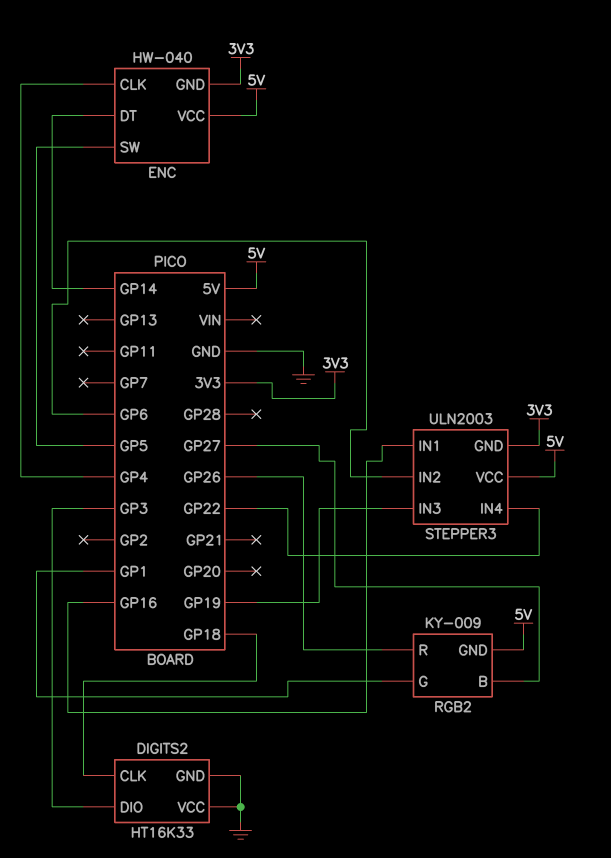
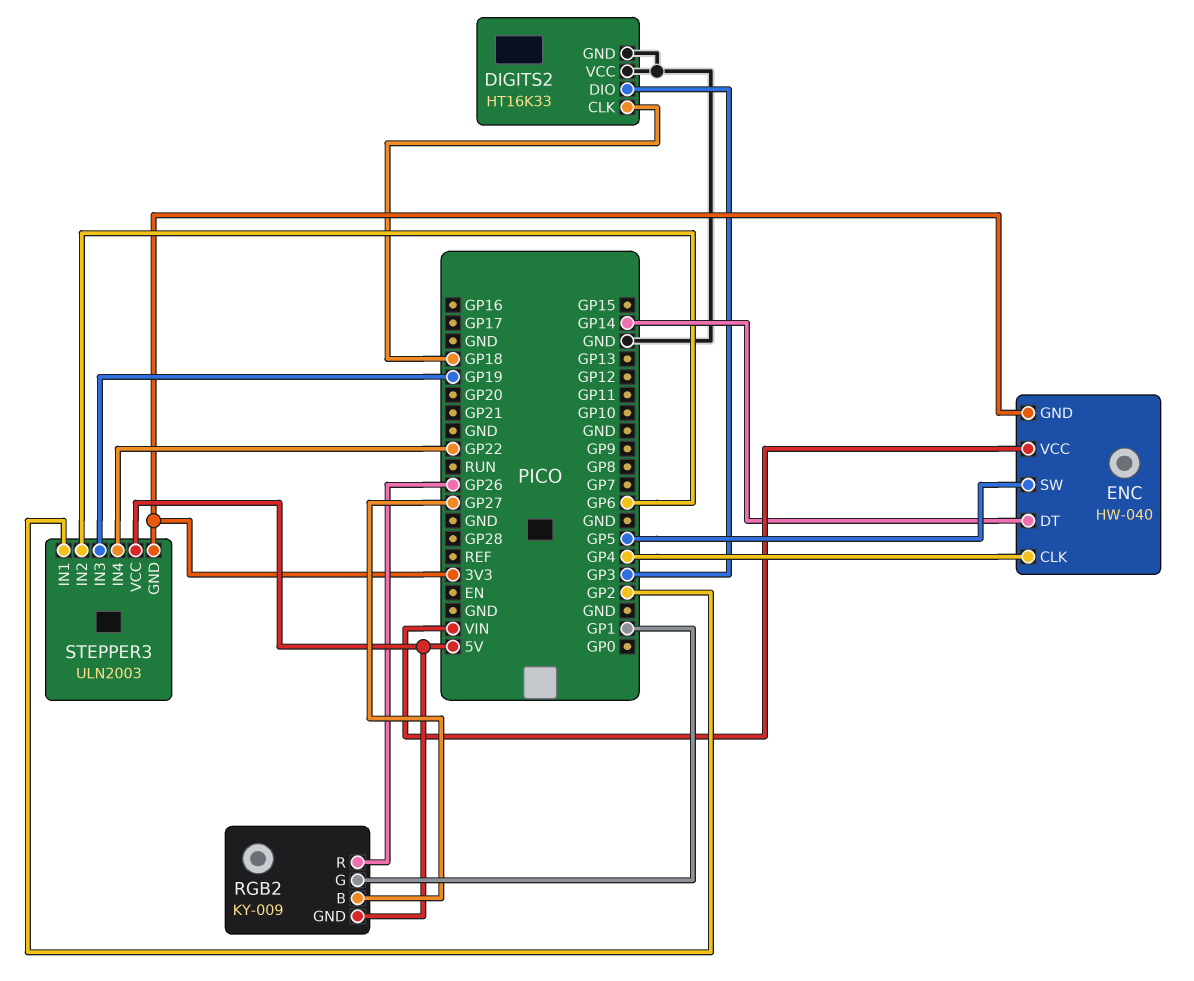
ENC pin VCC: 5V -> VIN
STEPPER3 pin IN1: GP16 -> GP2

